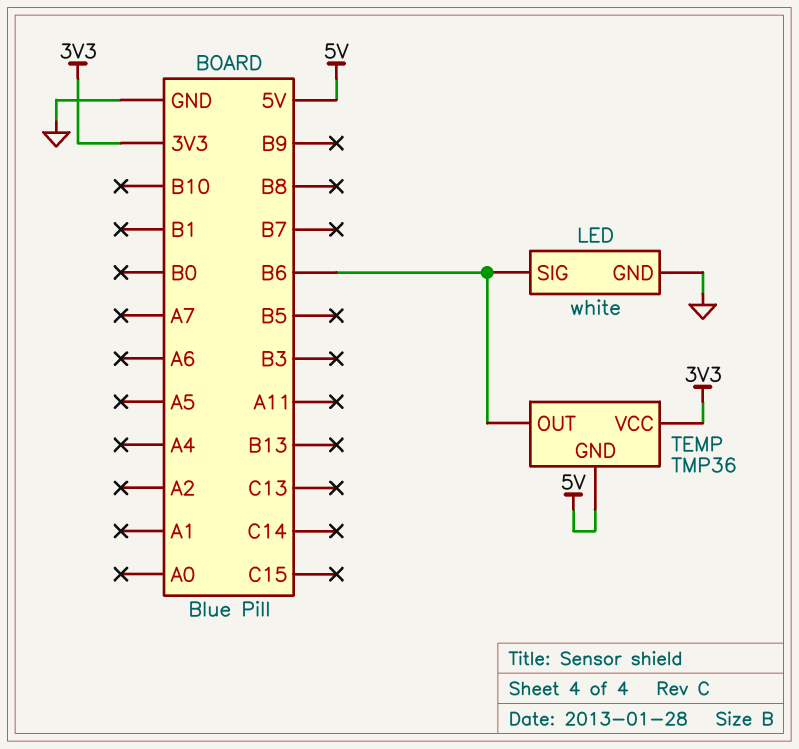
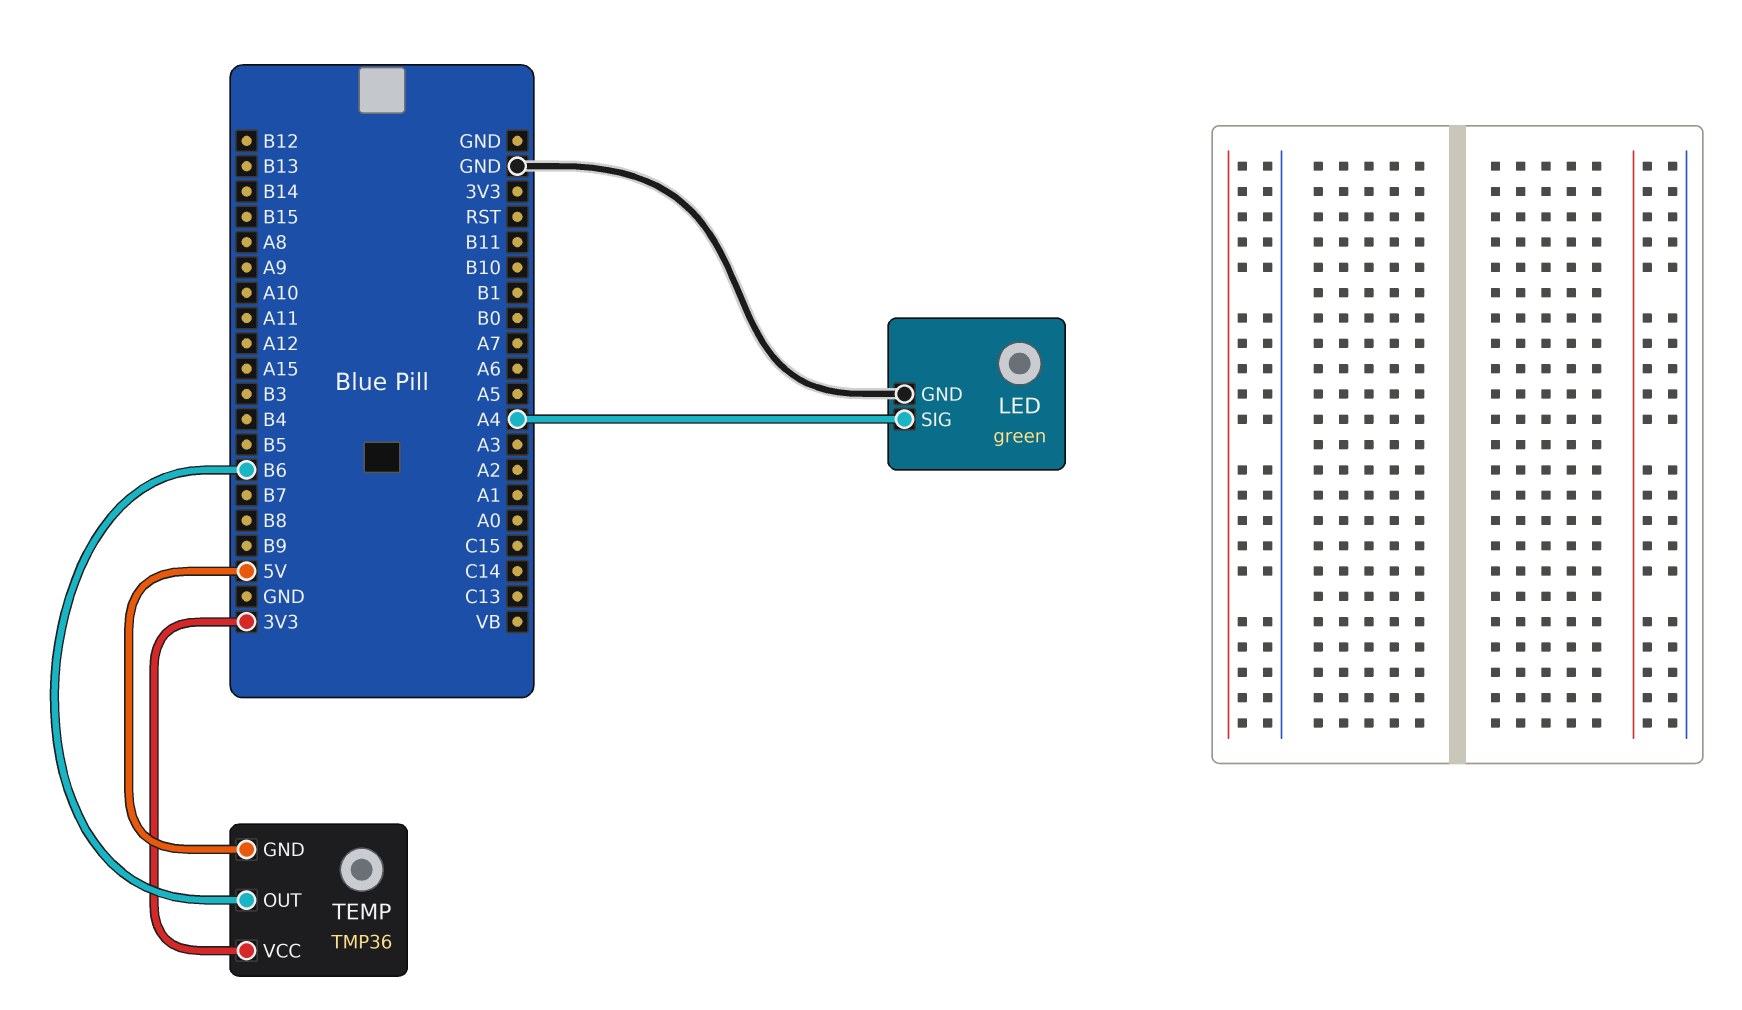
LED: white -> green
LED pin SIG: B6 -> A4

